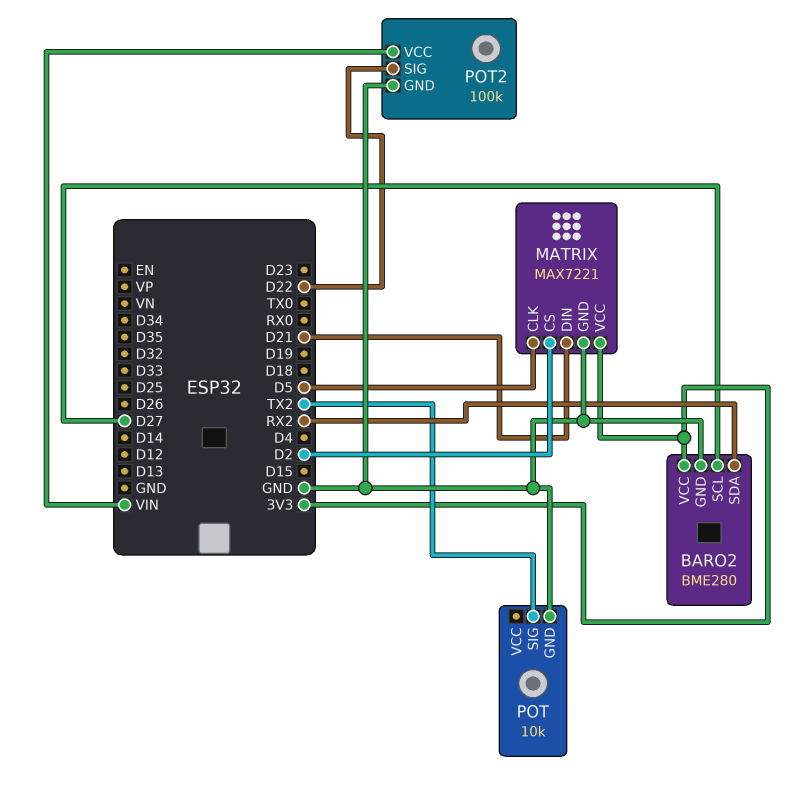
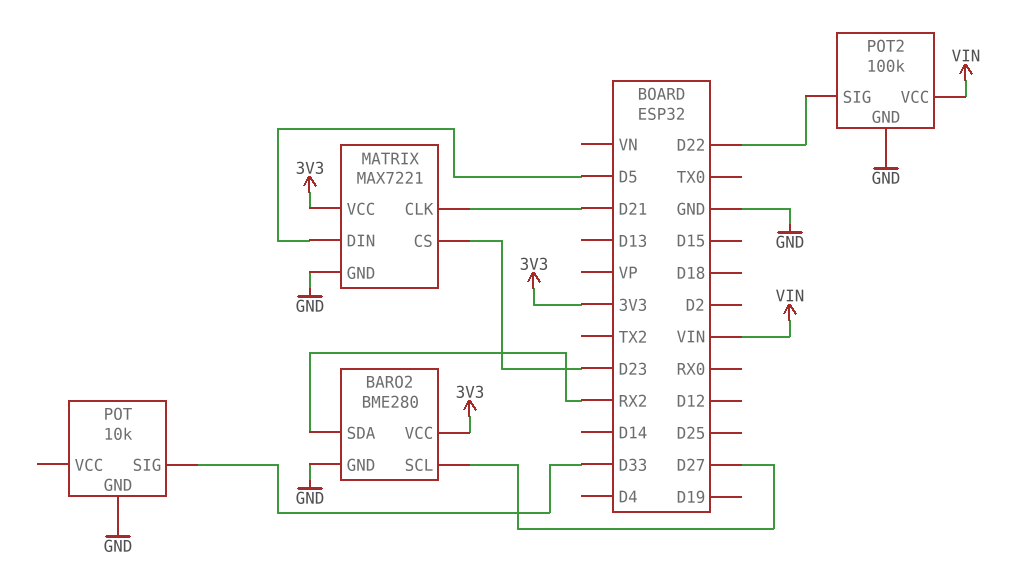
MATRIX pin CLK: D5 -> D21
MATRIX pin CS: D2 -> D23
MATRIX pin DIN: D21 -> D5
POT pin SIG: TX2 -> D33

